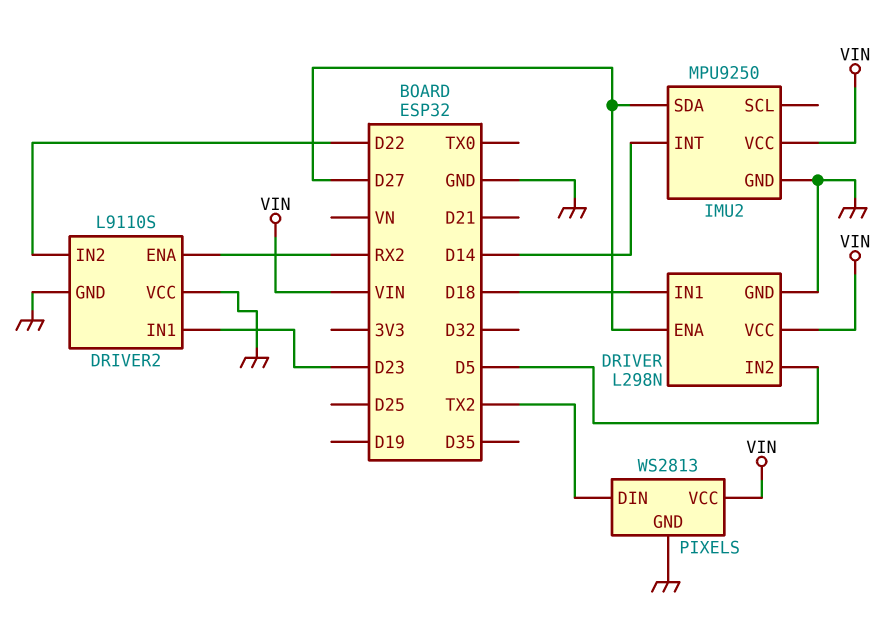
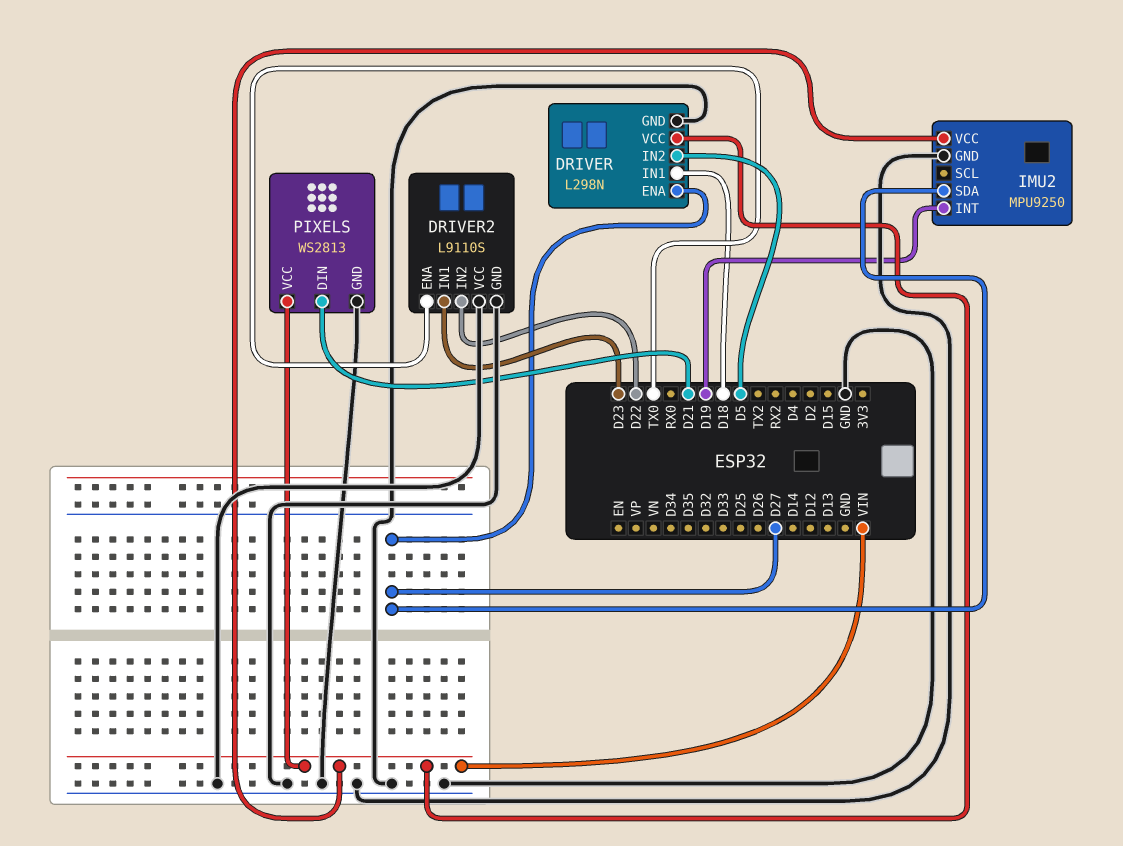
DRIVER2 pin ENA: RX2 -> TX0
IMU2 pin INT: D14 -> D19
PIXELS pin DIN: TX2 -> D21

